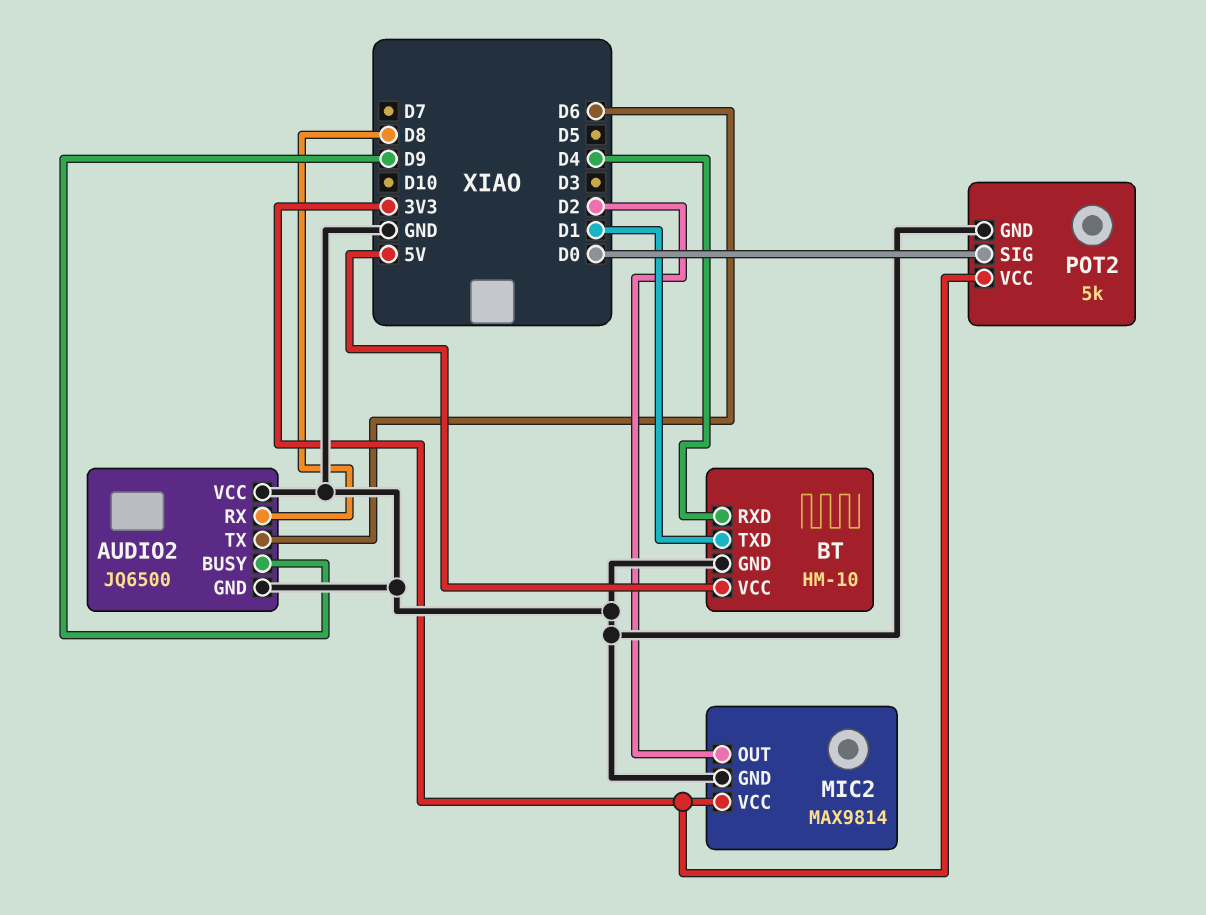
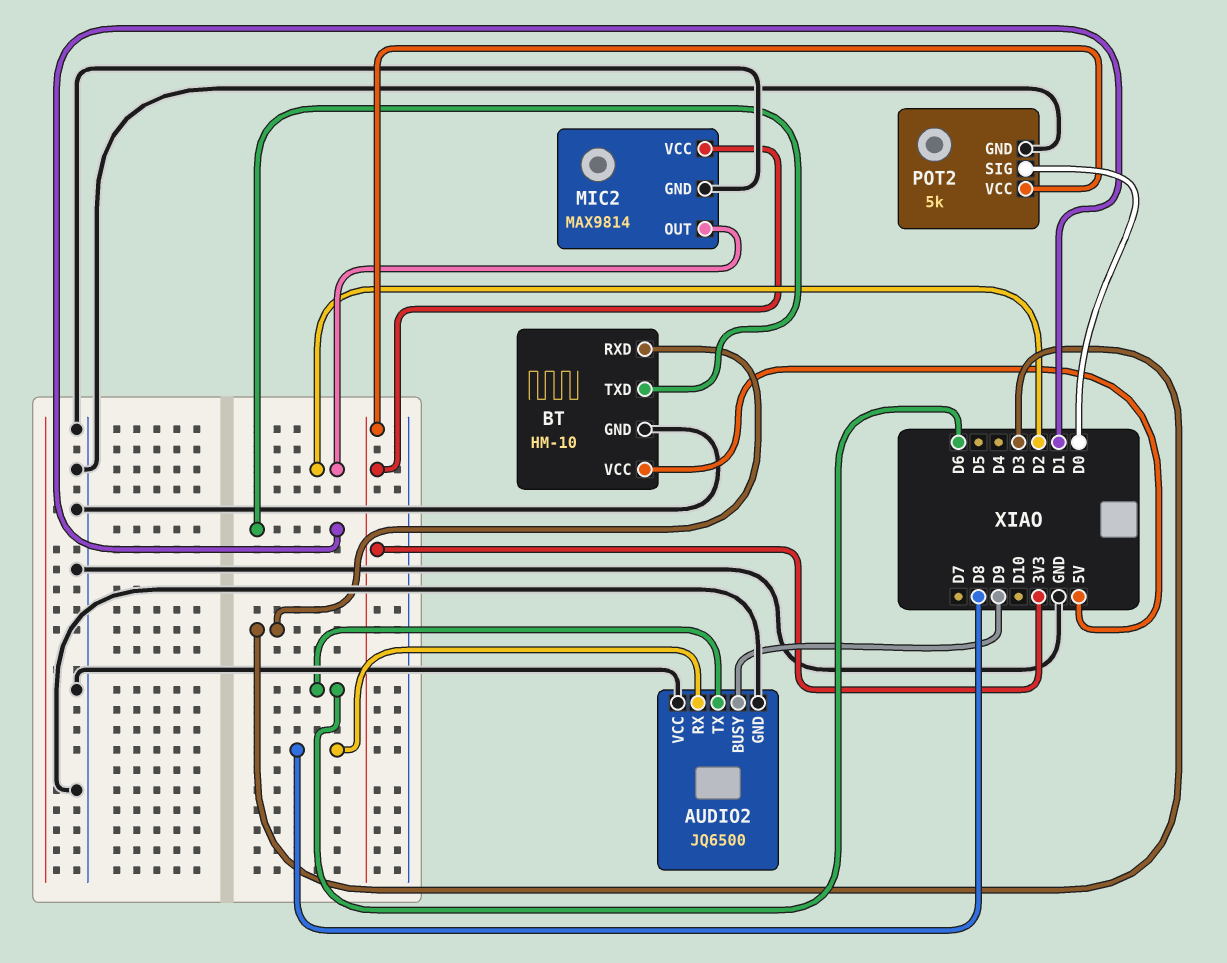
BT pin RXD: D4 -> D3

